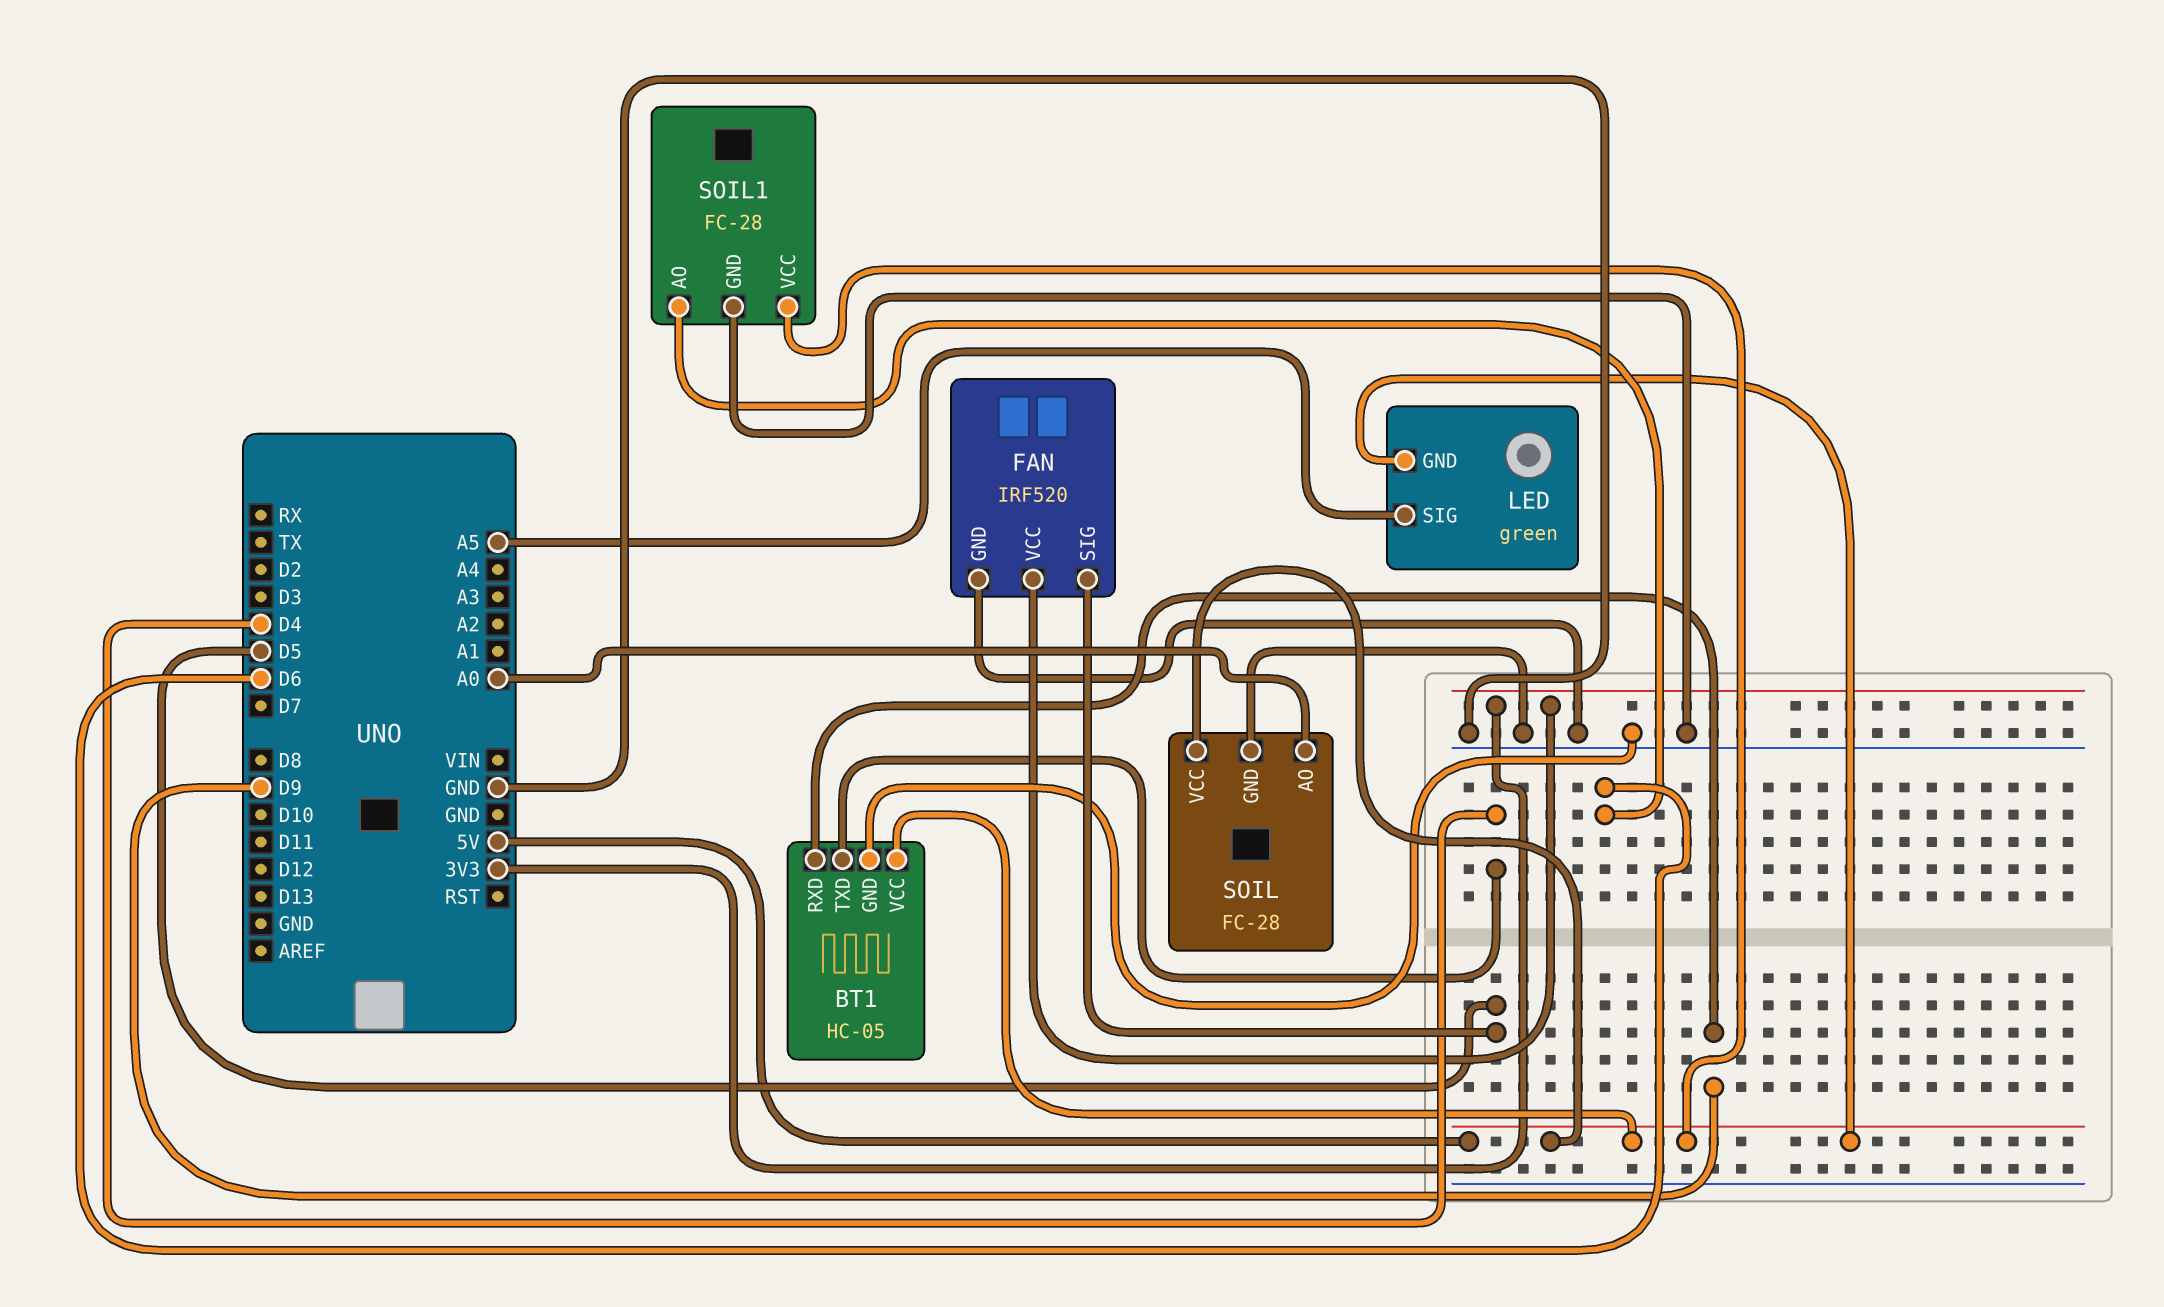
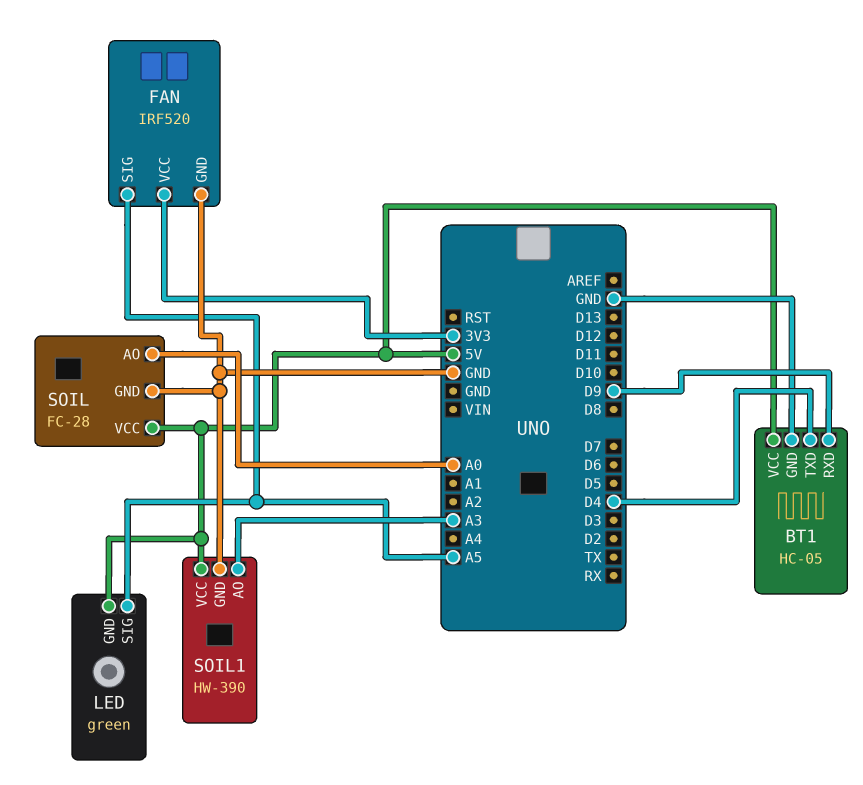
FAN pin SIG: D5 -> A5
SOIL1: FC-28 -> HW-390
SOIL1 pin AO: D6 -> A3

